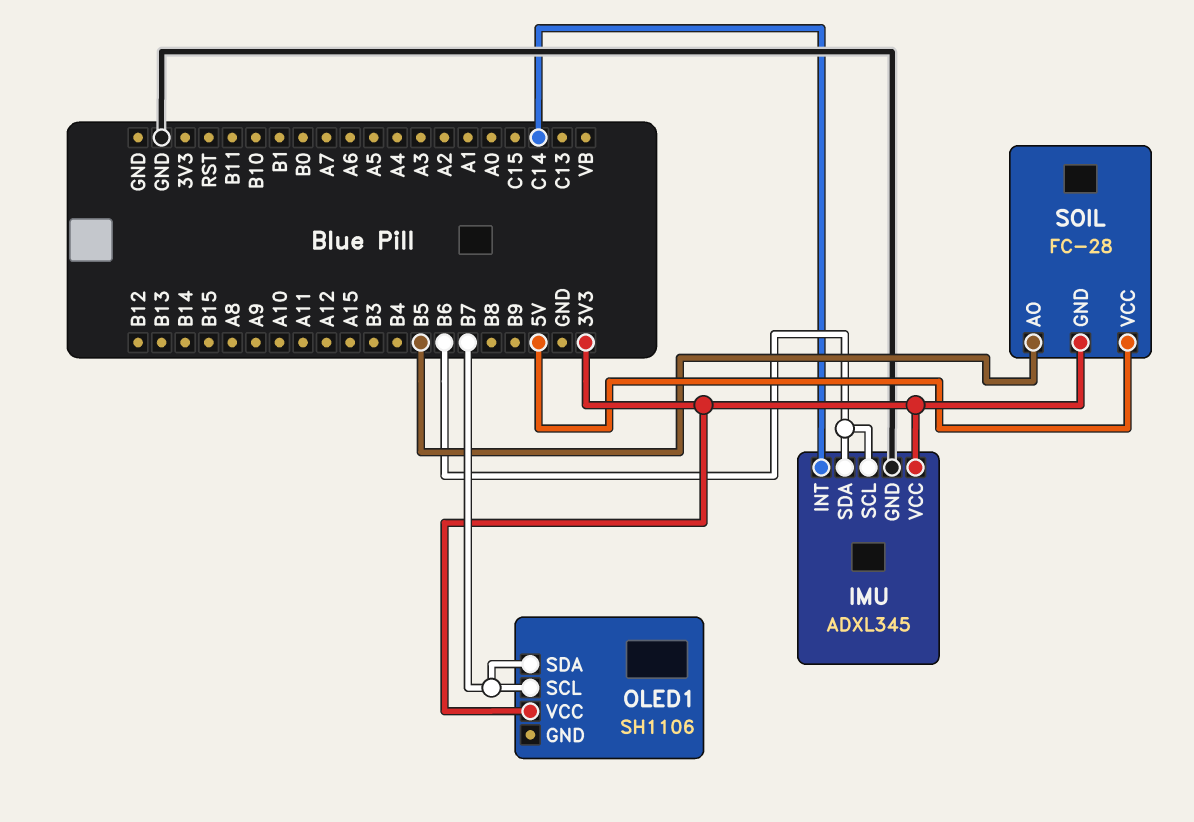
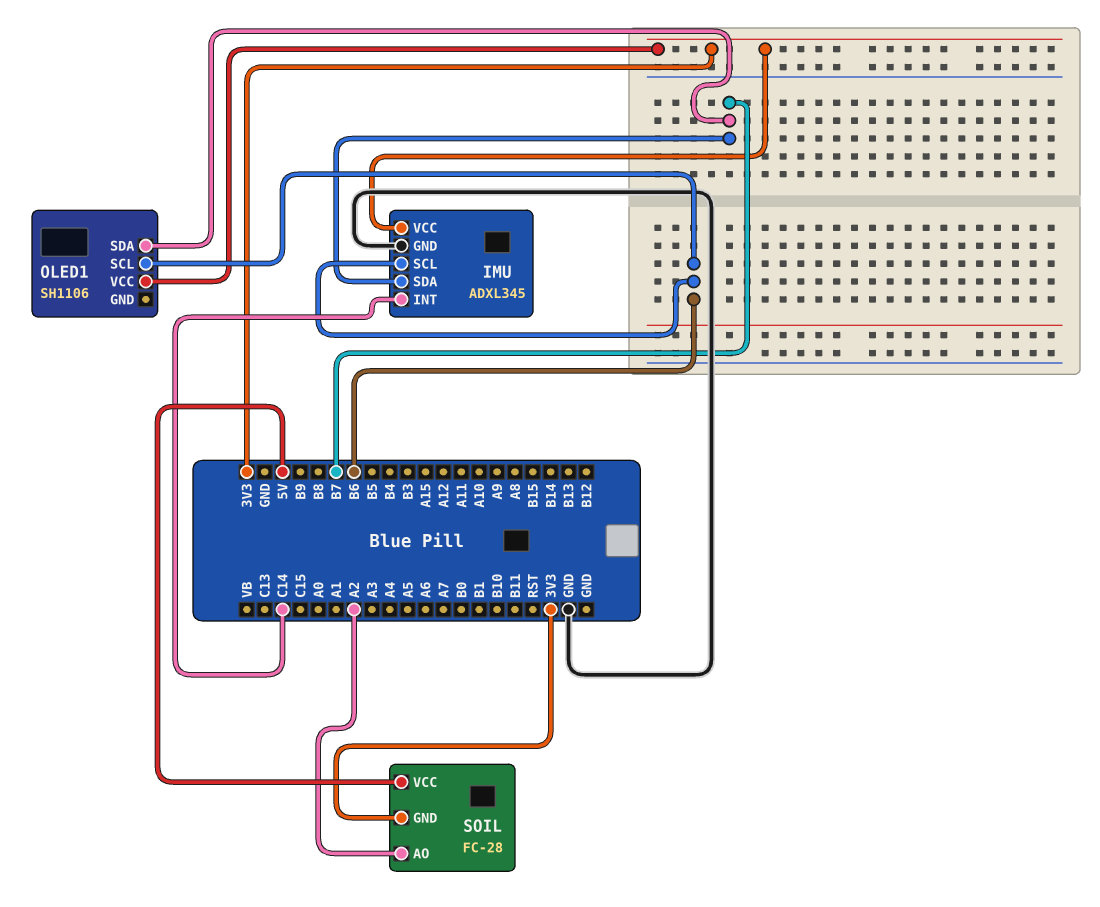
IMU pin SDA: B6 -> B7
OLED1 pin SCL: B7 -> B6
SOIL pin AO: B5 -> A2

